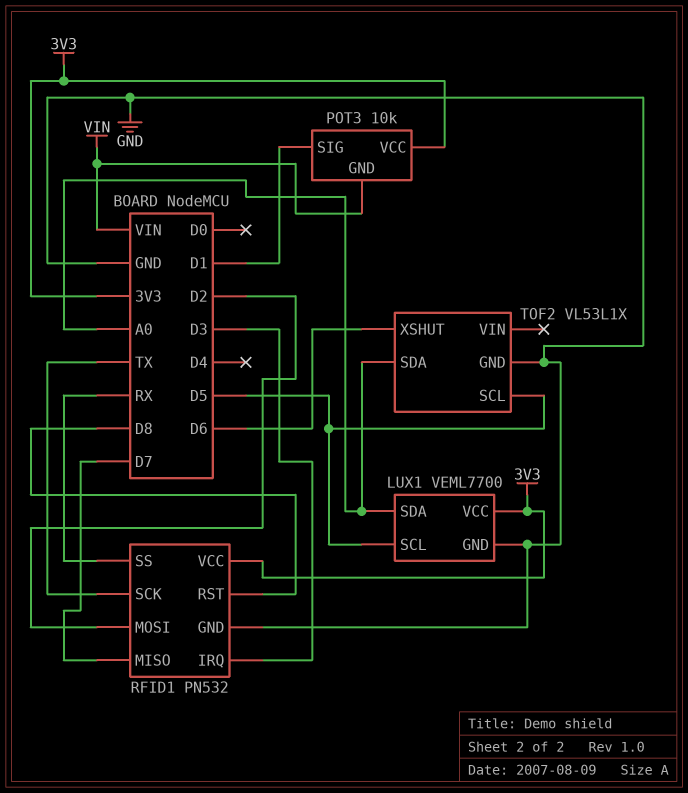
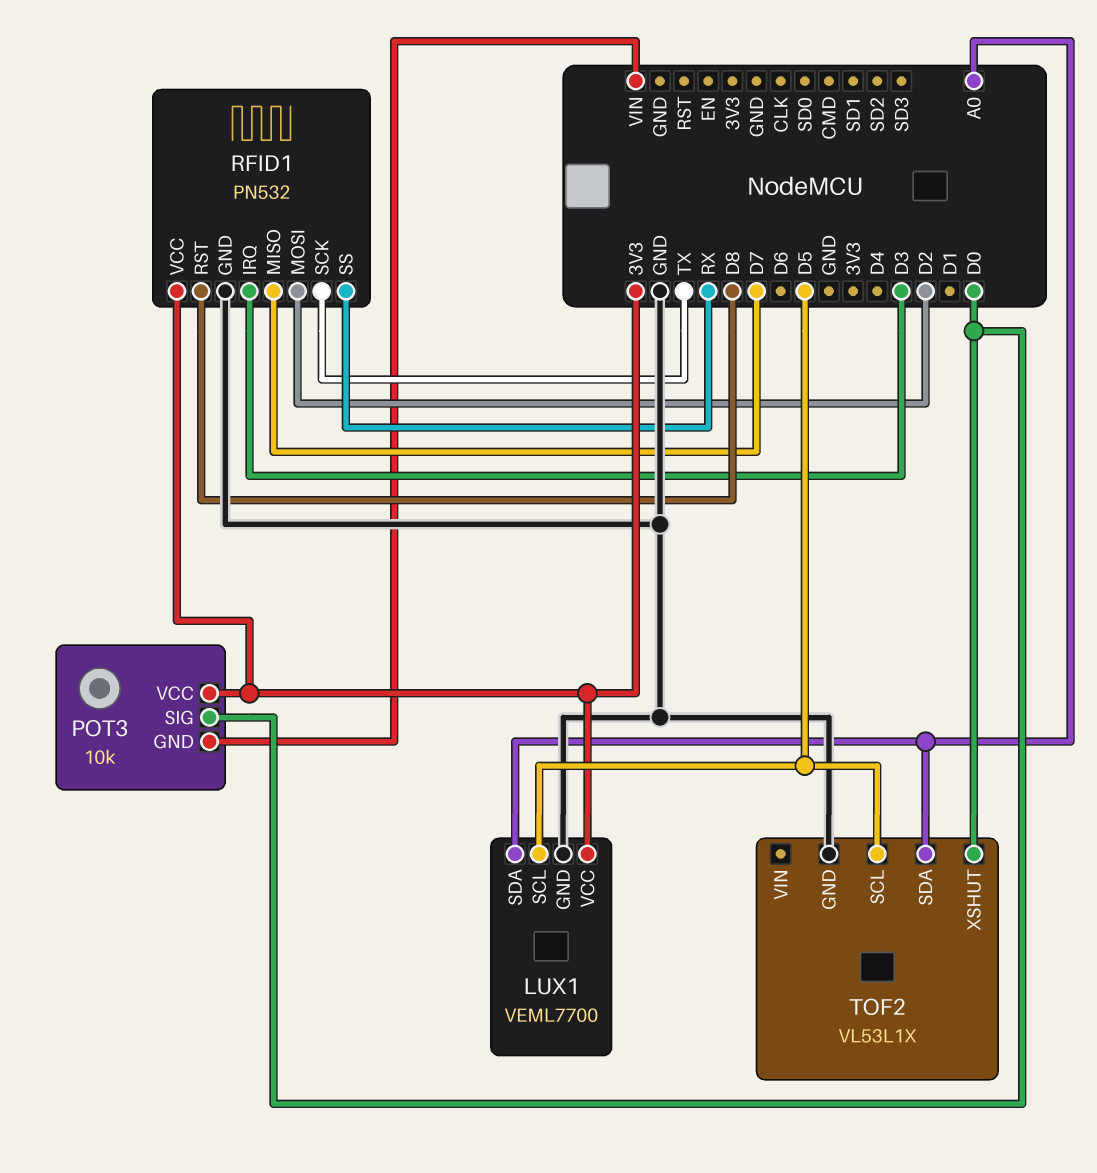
POT3 pin SIG: D1 -> D0
TOF2 pin XSHUT: D6 -> D0

